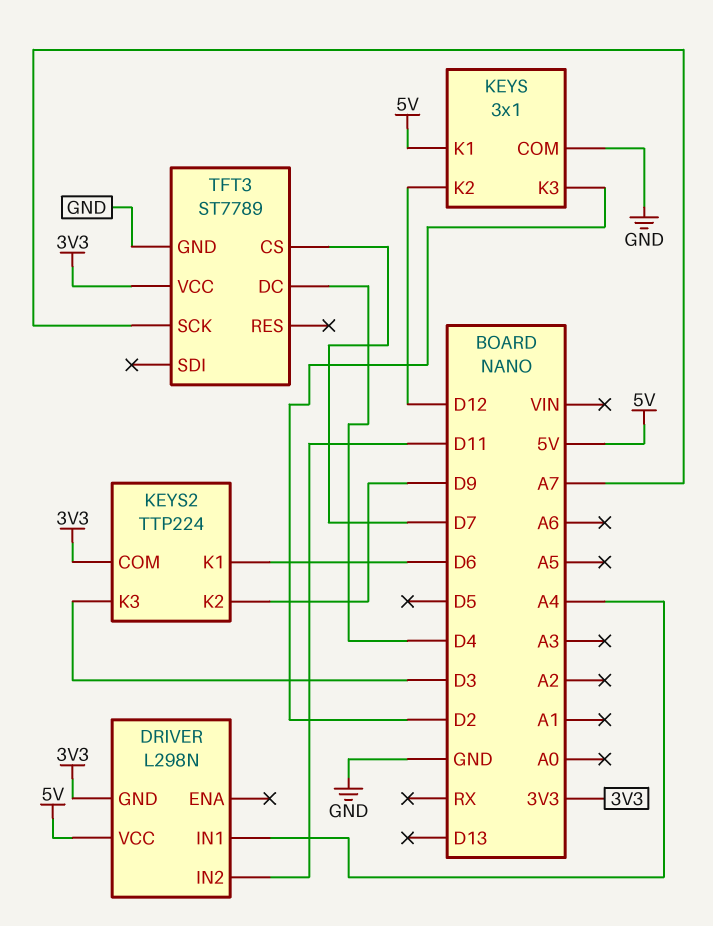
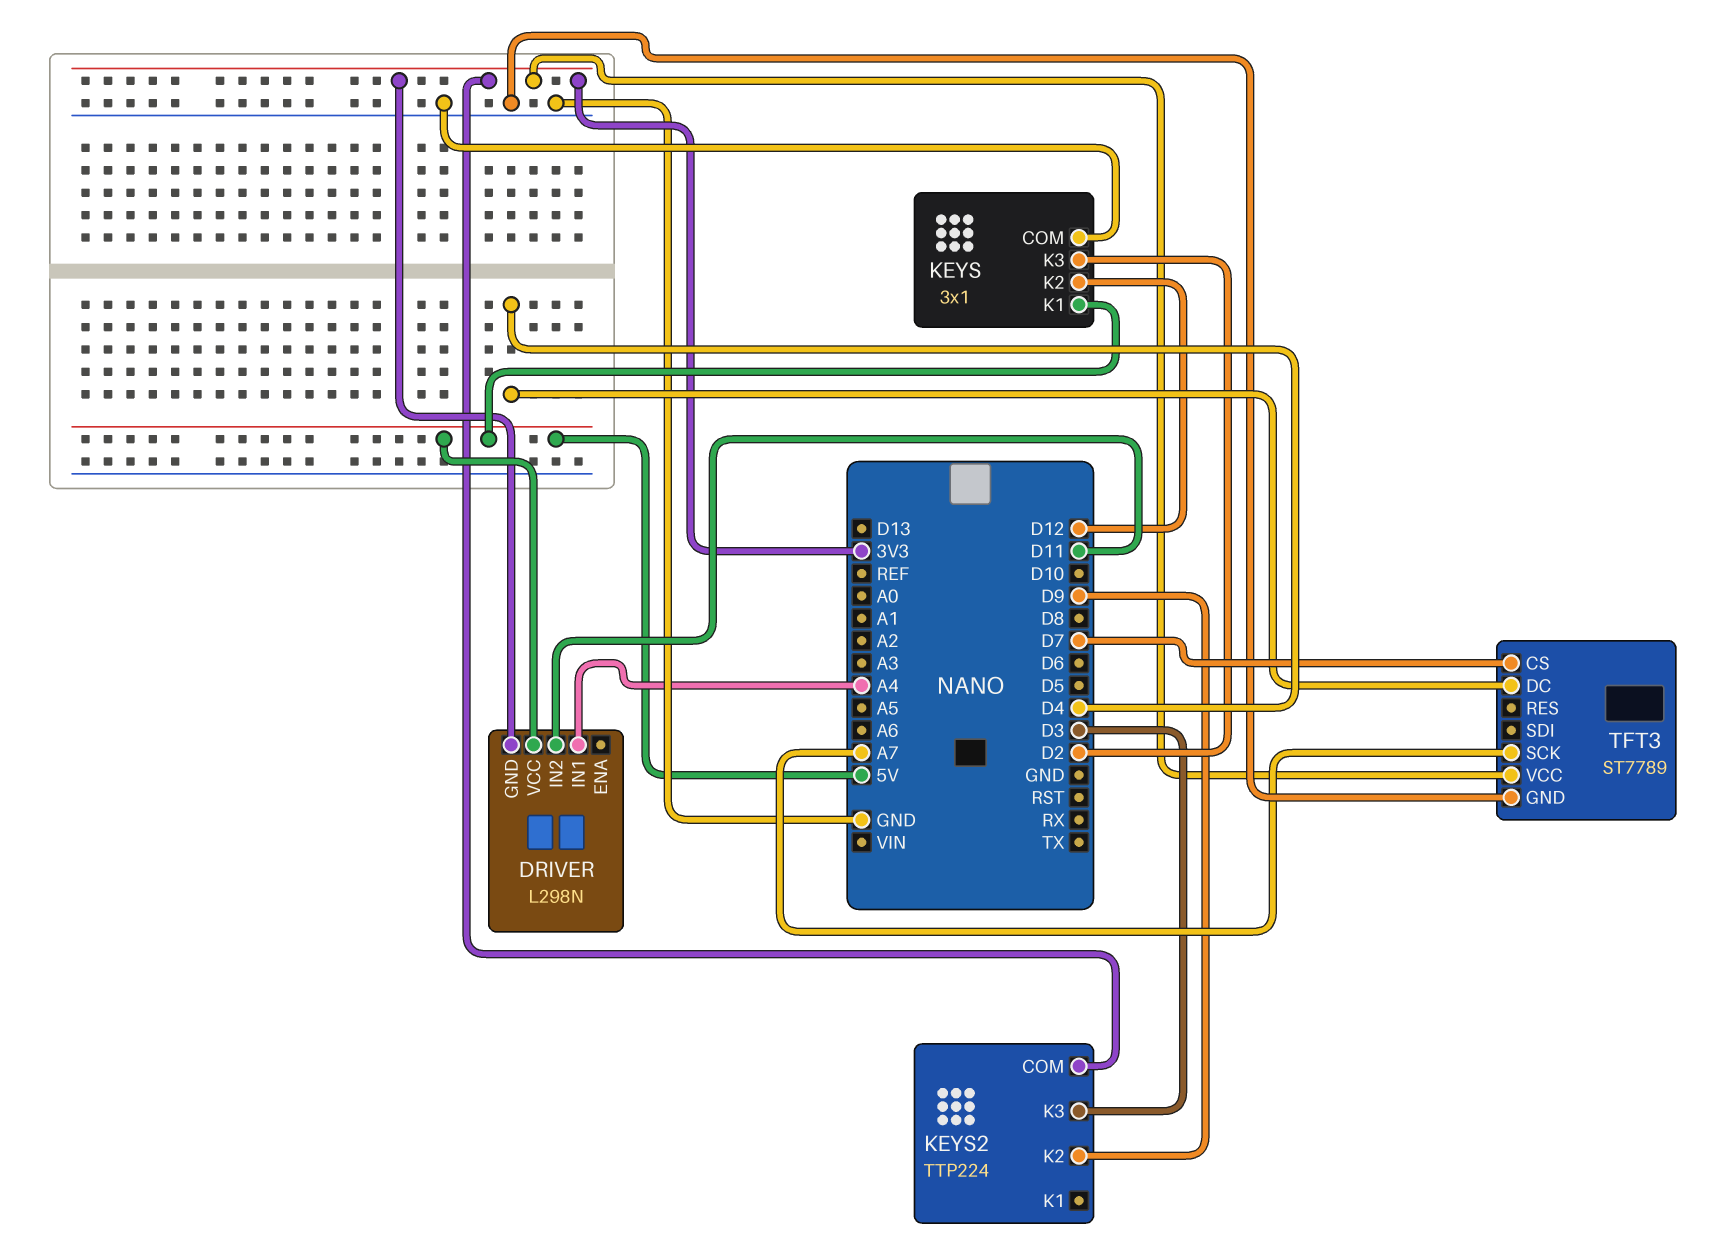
KEYS2 pin K1: D6 -> none

